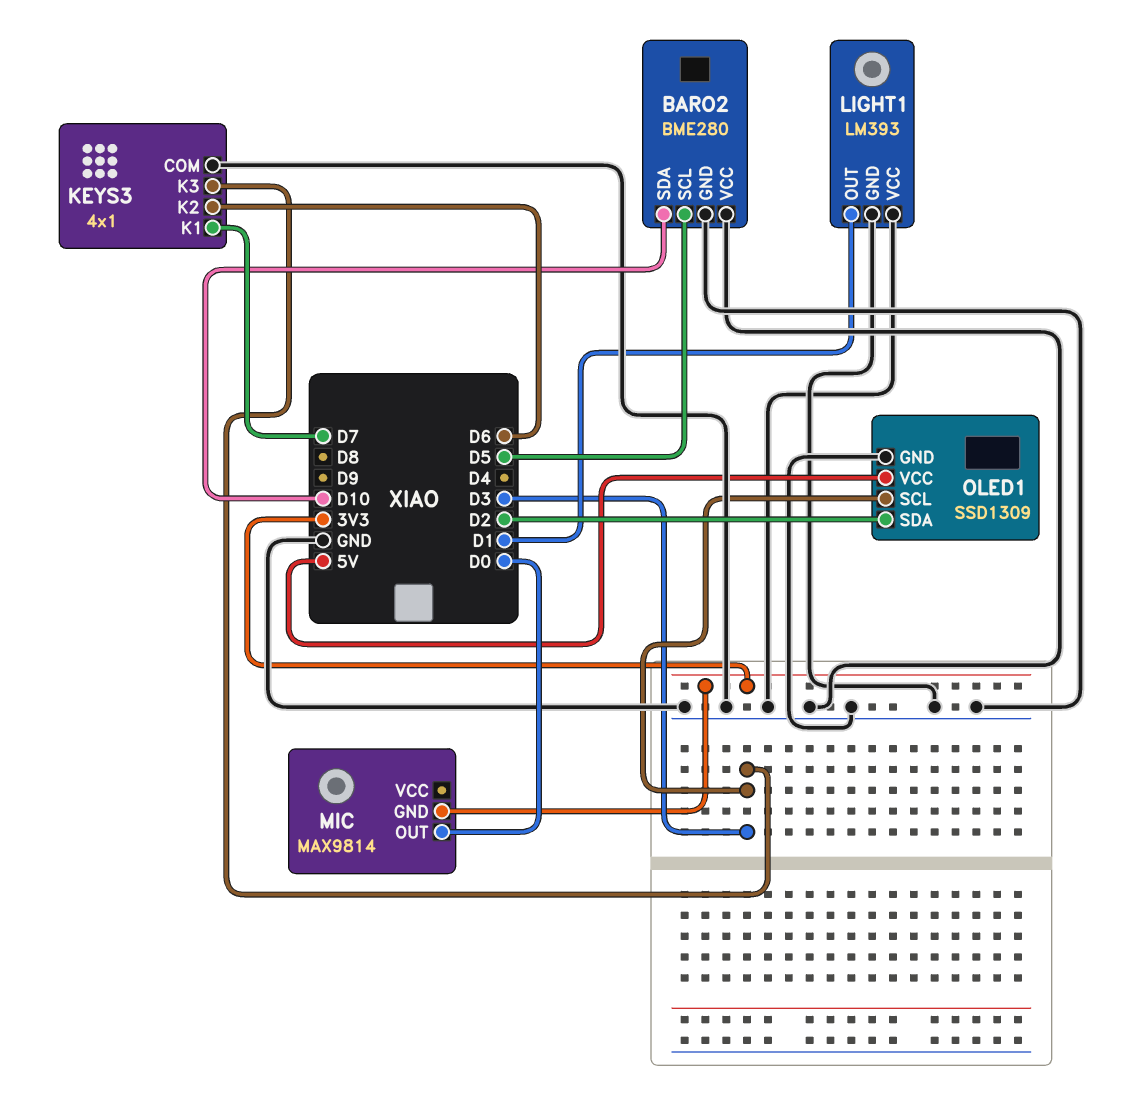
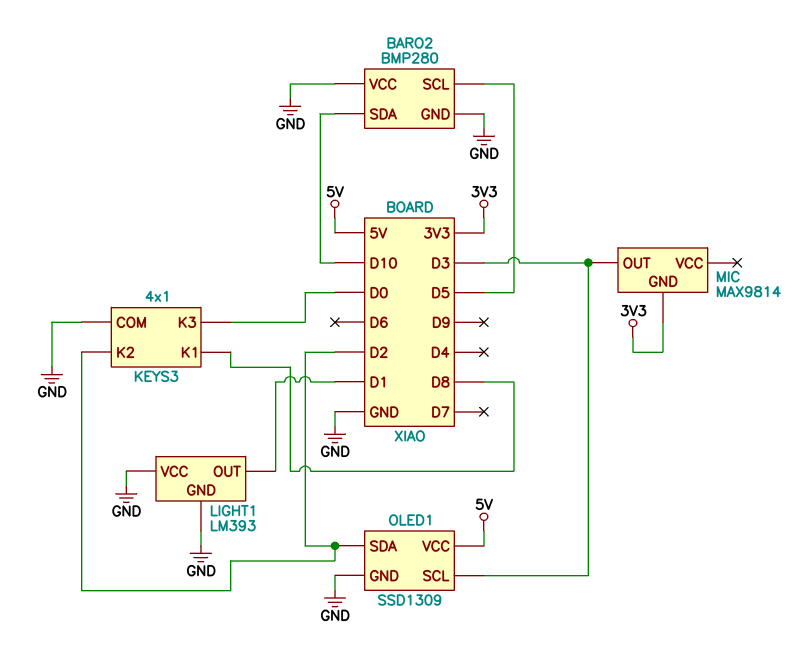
BARO2: BME280 -> BMP280
KEYS3 pin K1: D7 -> D8
KEYS3 pin K2: D6 -> D2
KEYS3 pin K3: D3 -> D0
MIC pin OUT: D0 -> D3

